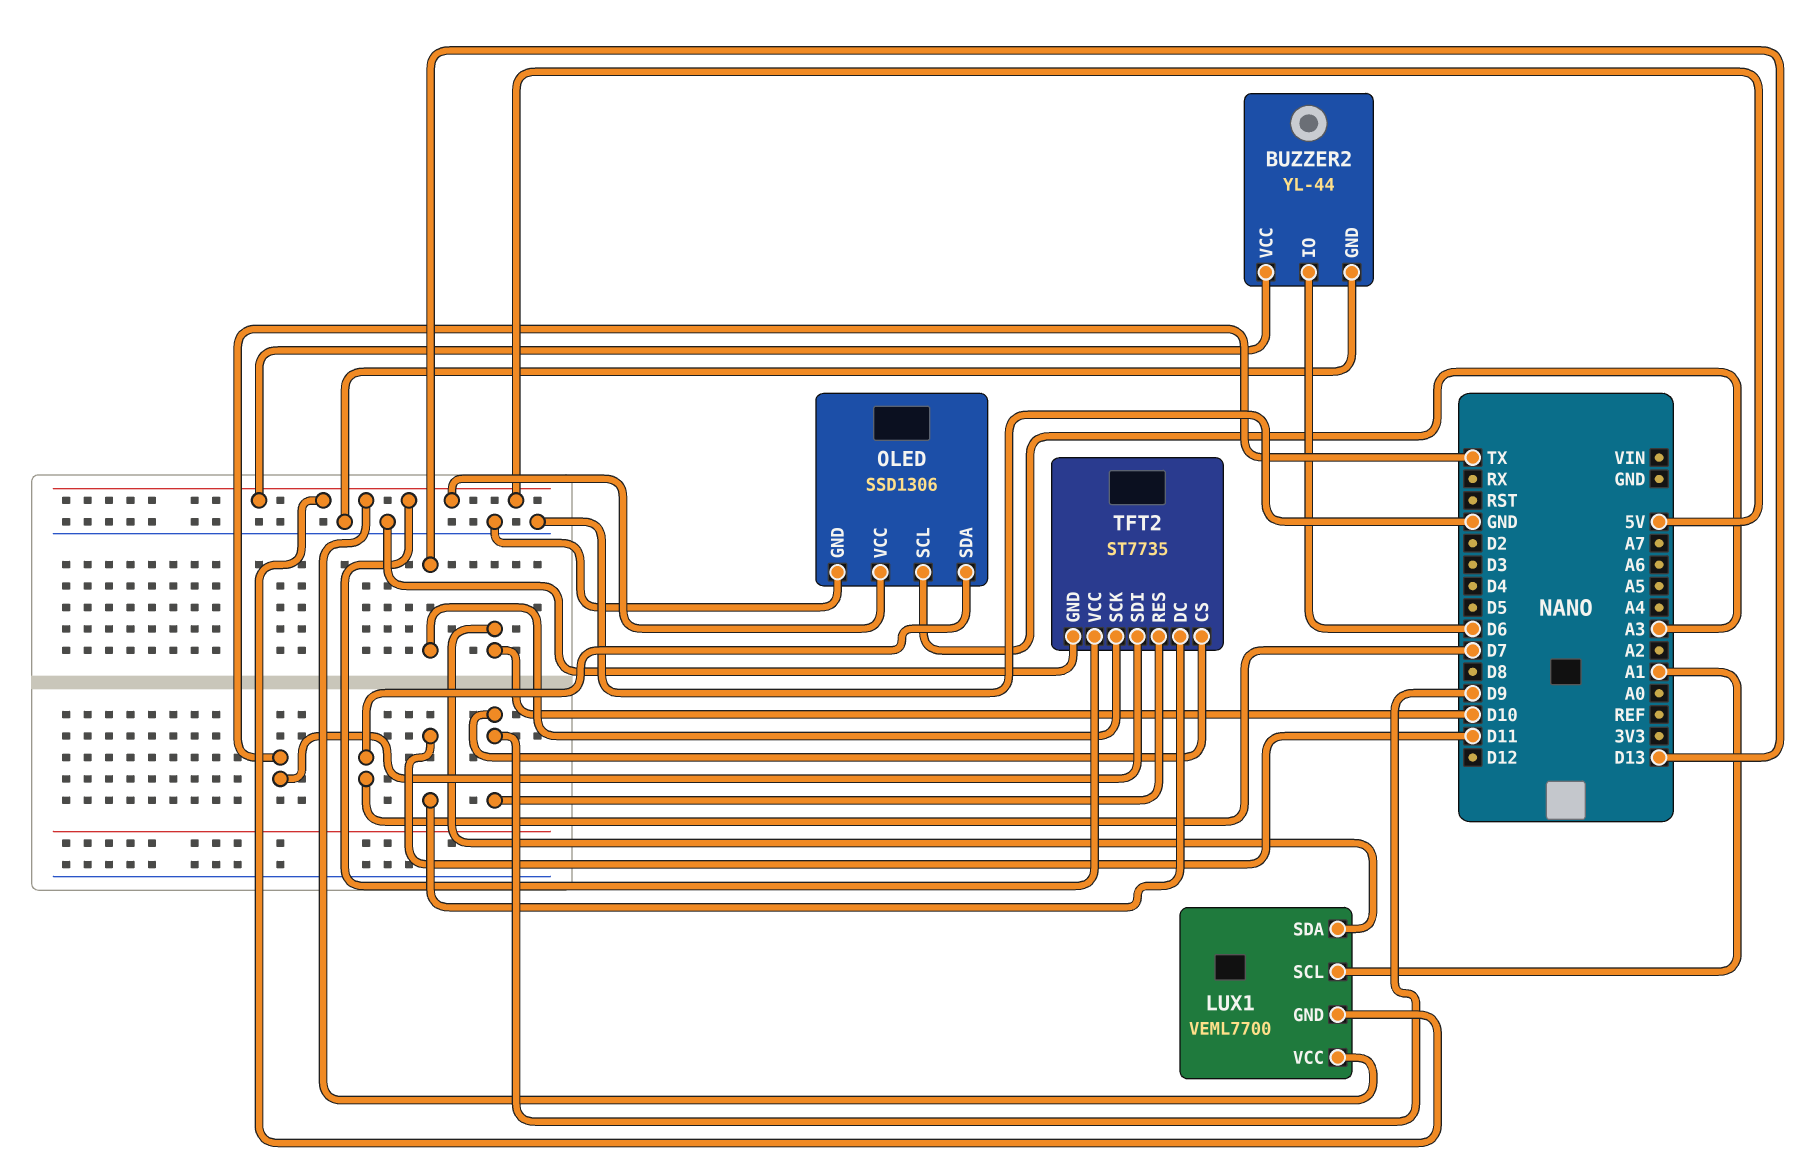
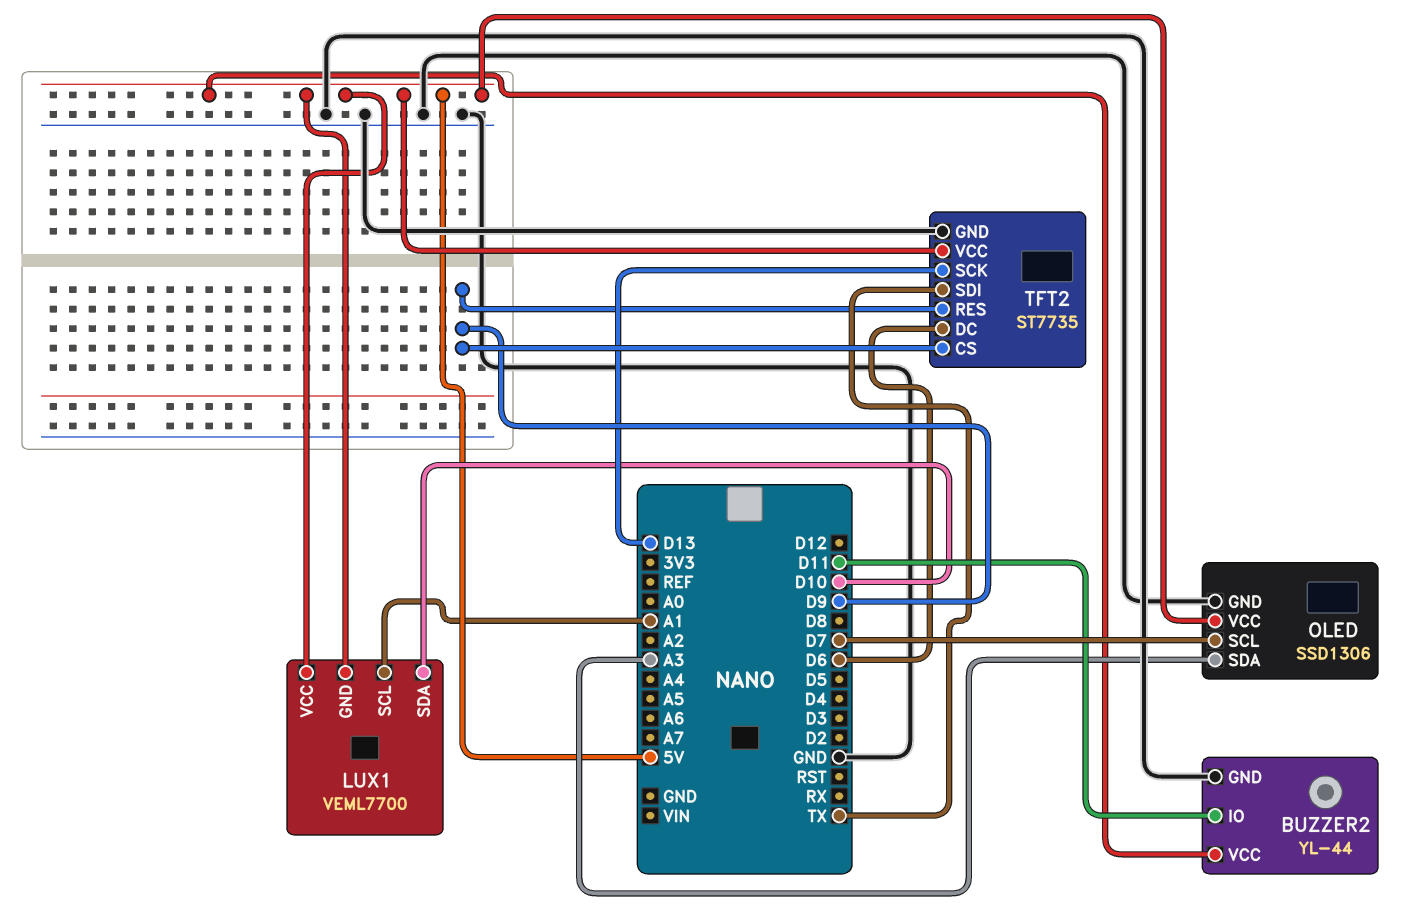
BUZZER2 pin IO: D6 -> D11
OLED pin SCL: A3 -> D7
OLED pin SDA: D7 -> A3
TFT2 pin DC: D11 -> D6

